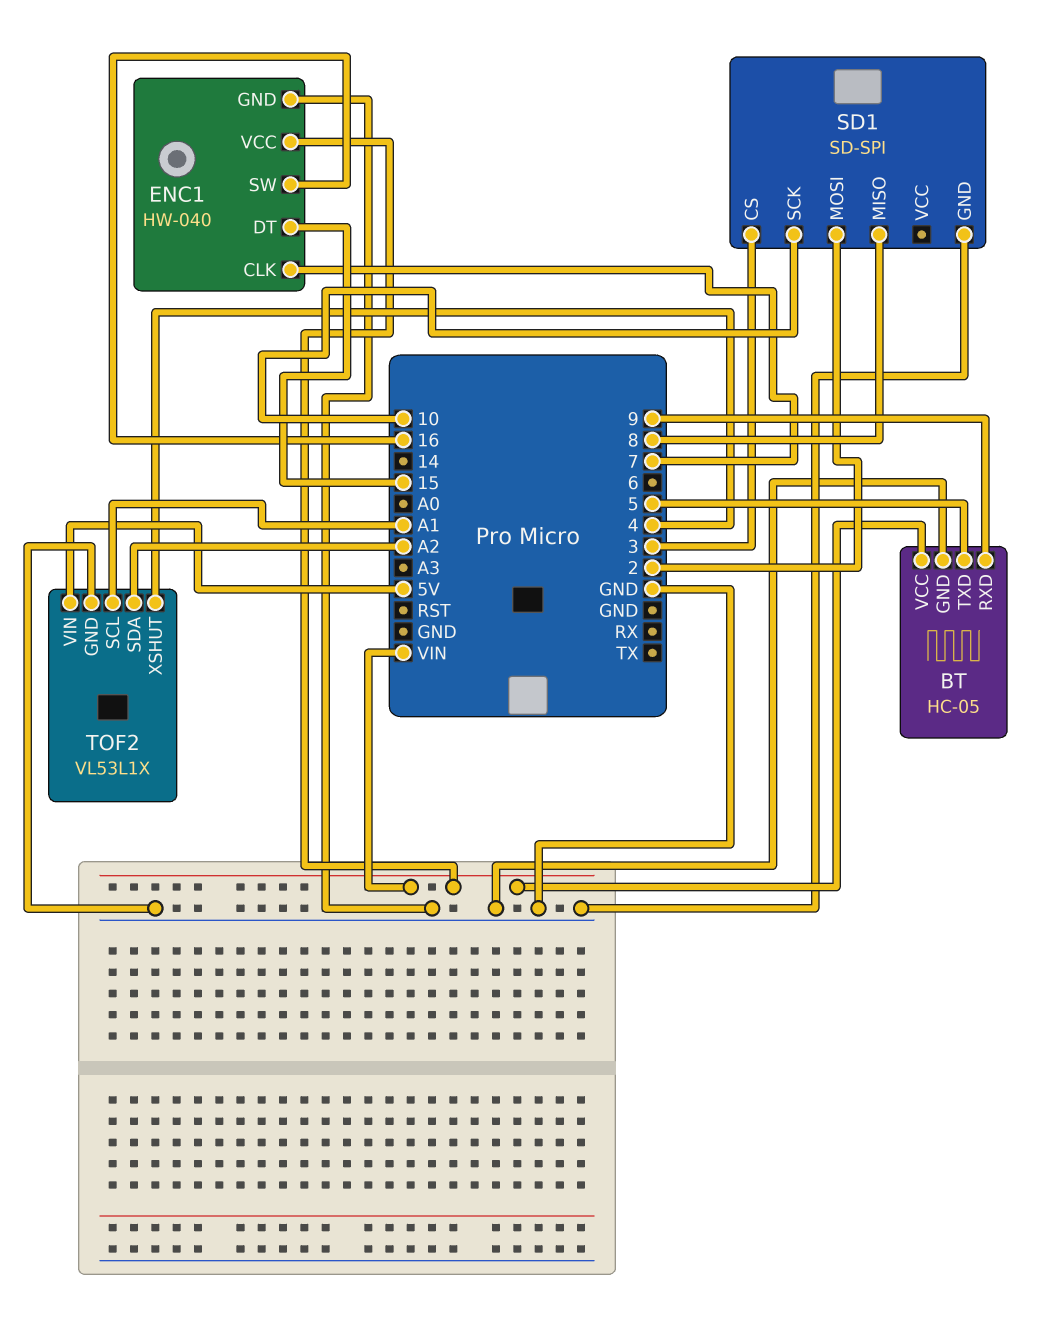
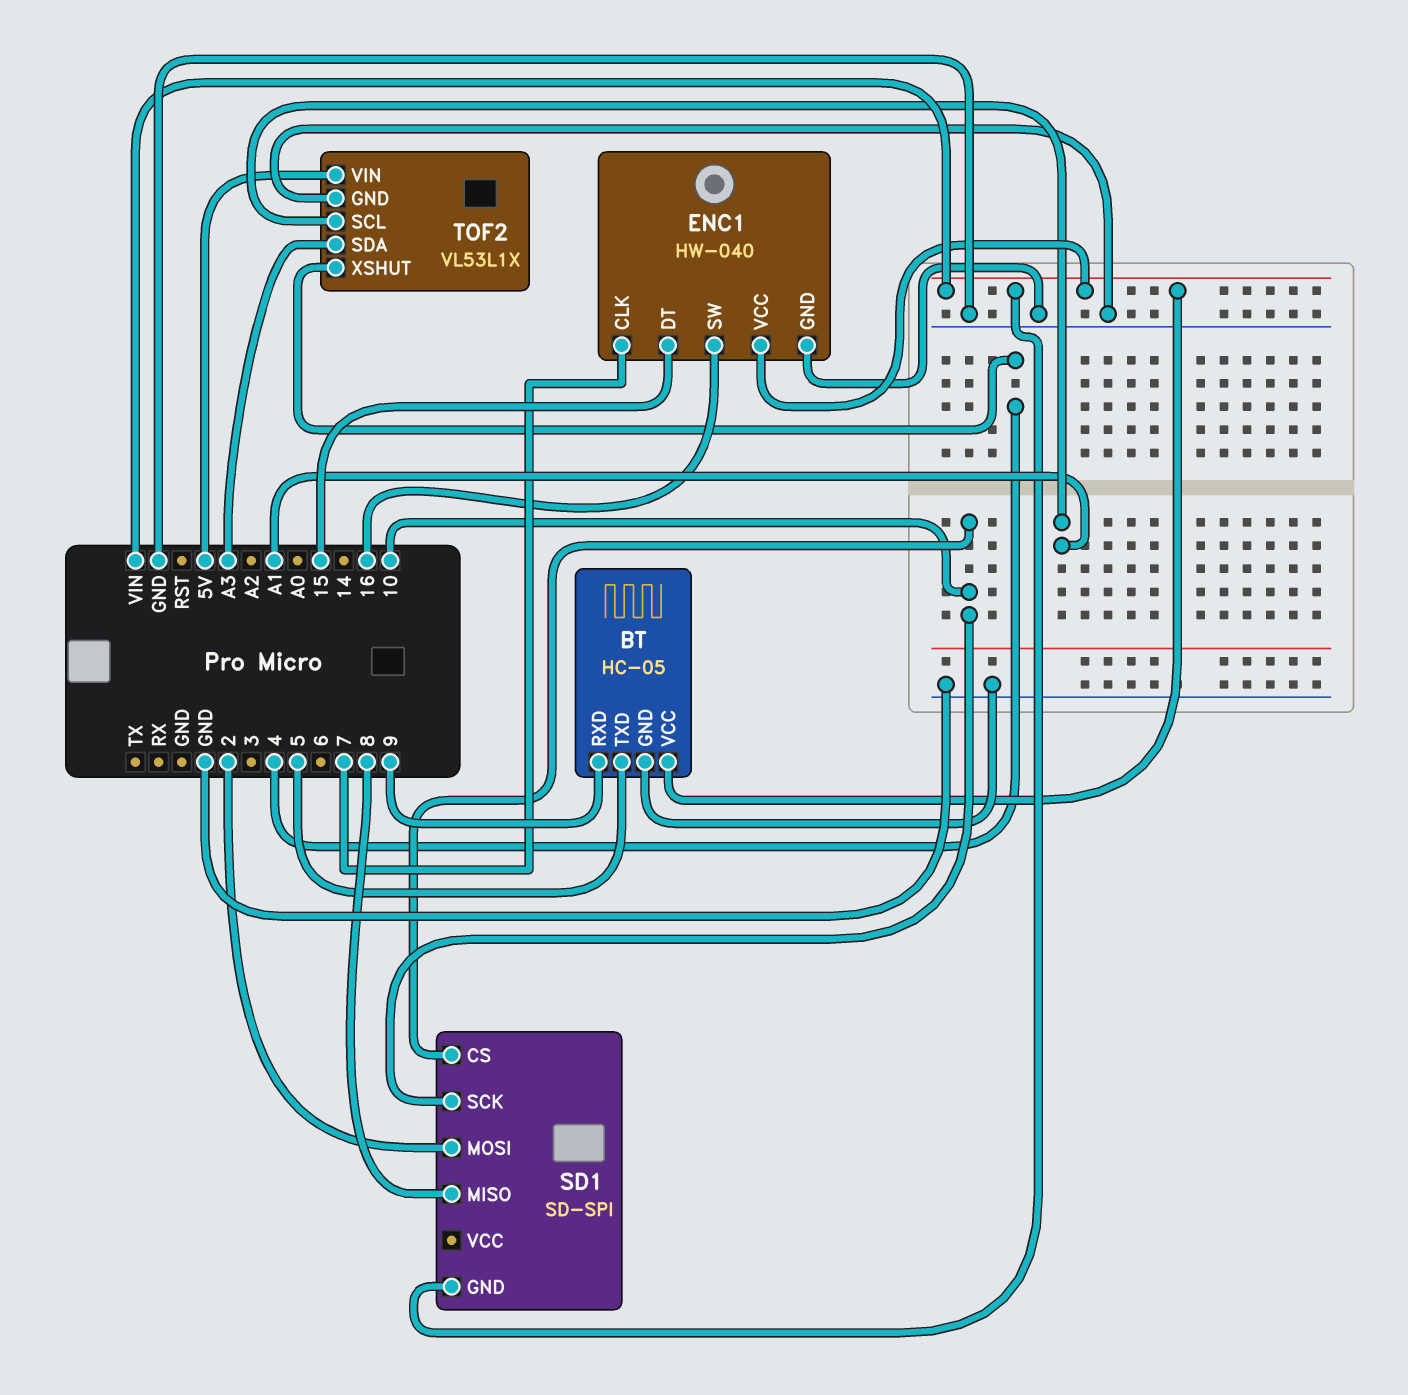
SD1 pin CS: 3 -> 10
SD1 pin GND: GND -> VIN
TOF2 pin SDA: A2 -> A3

